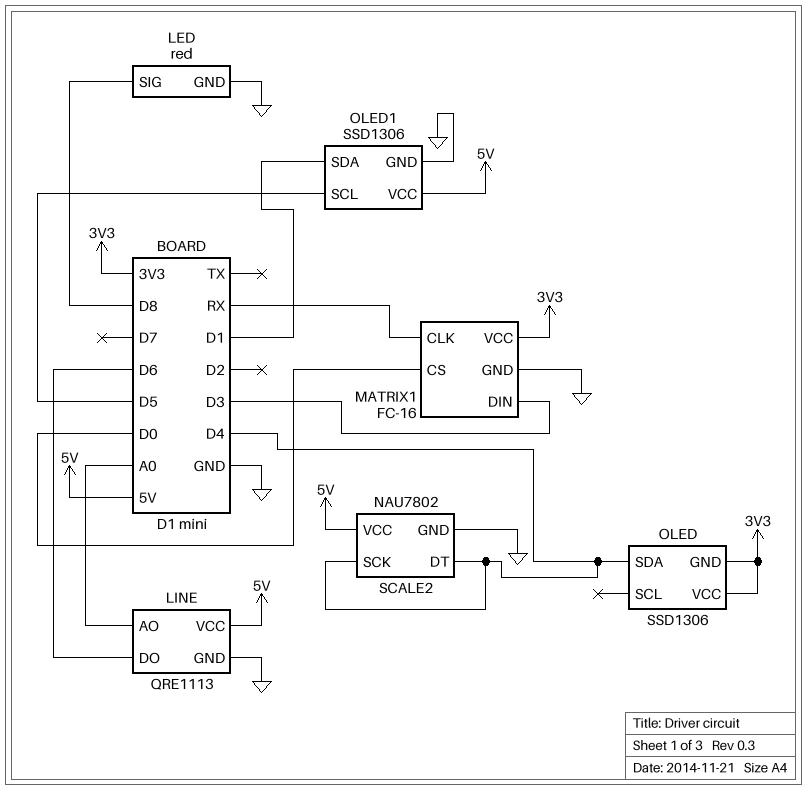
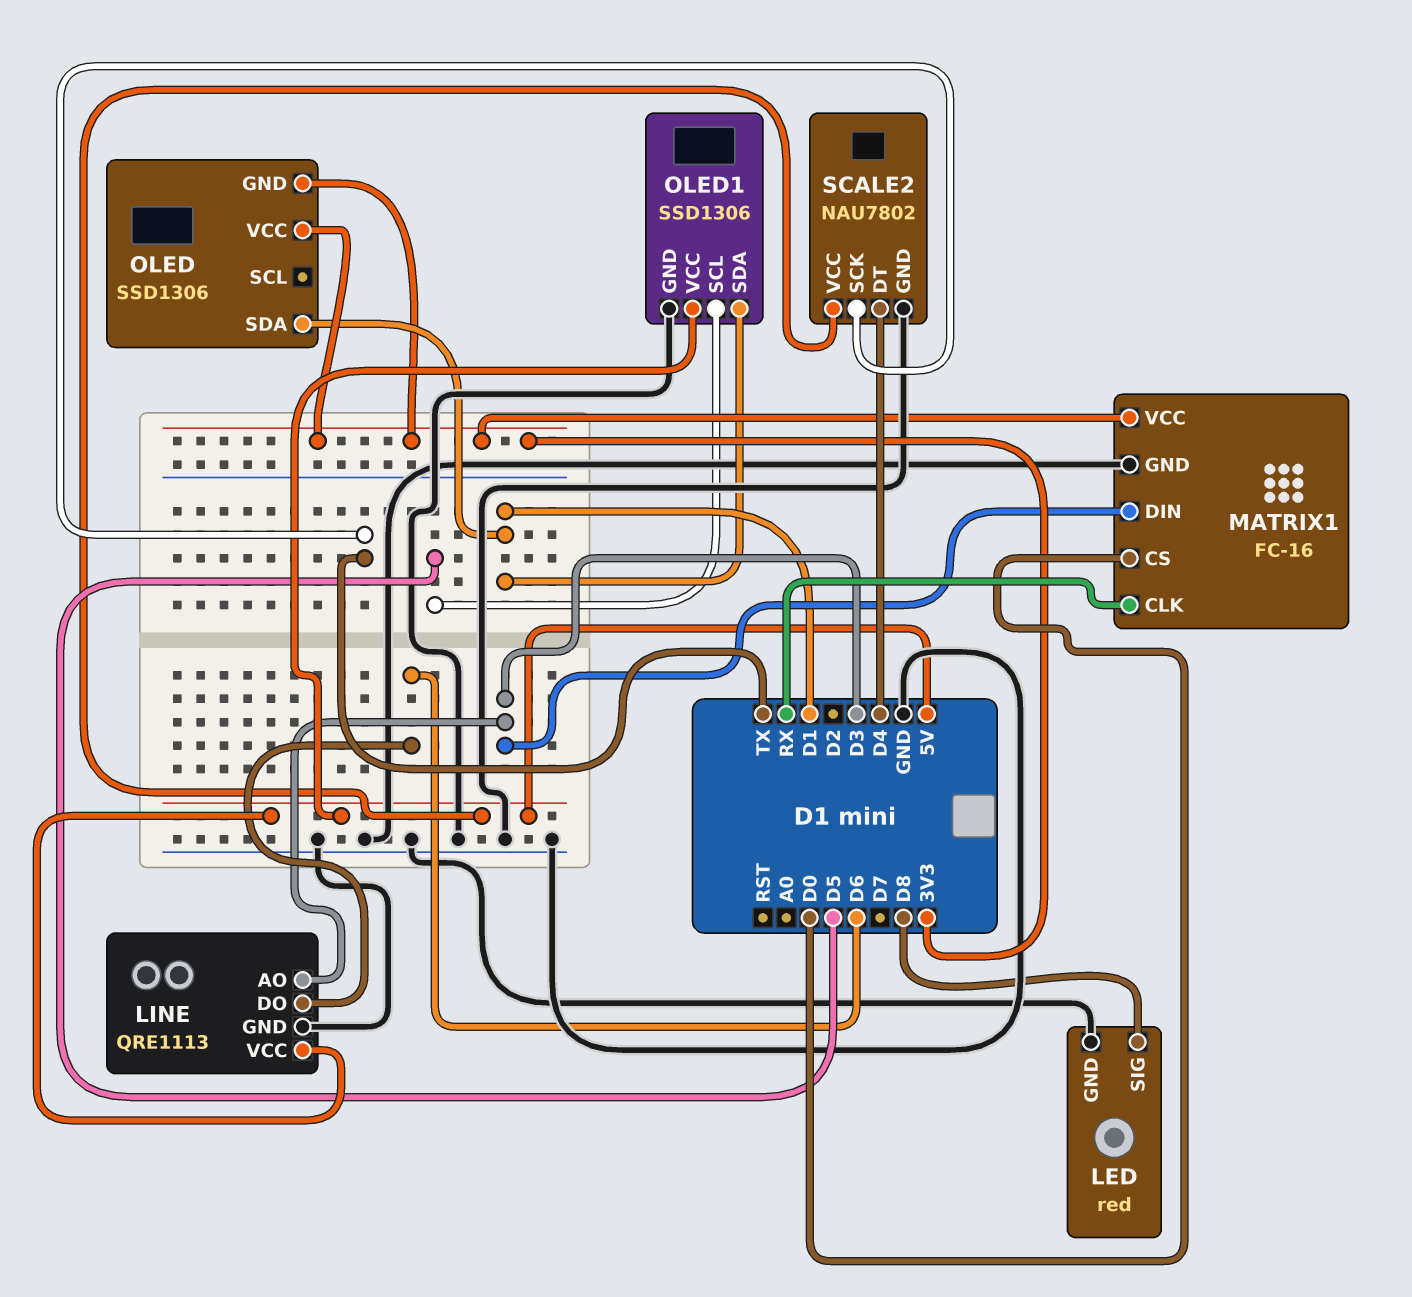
LINE pin AO: A0 -> D3
OLED pin SDA: D4 -> D1
SCALE2 pin SCK: D4 -> TX

